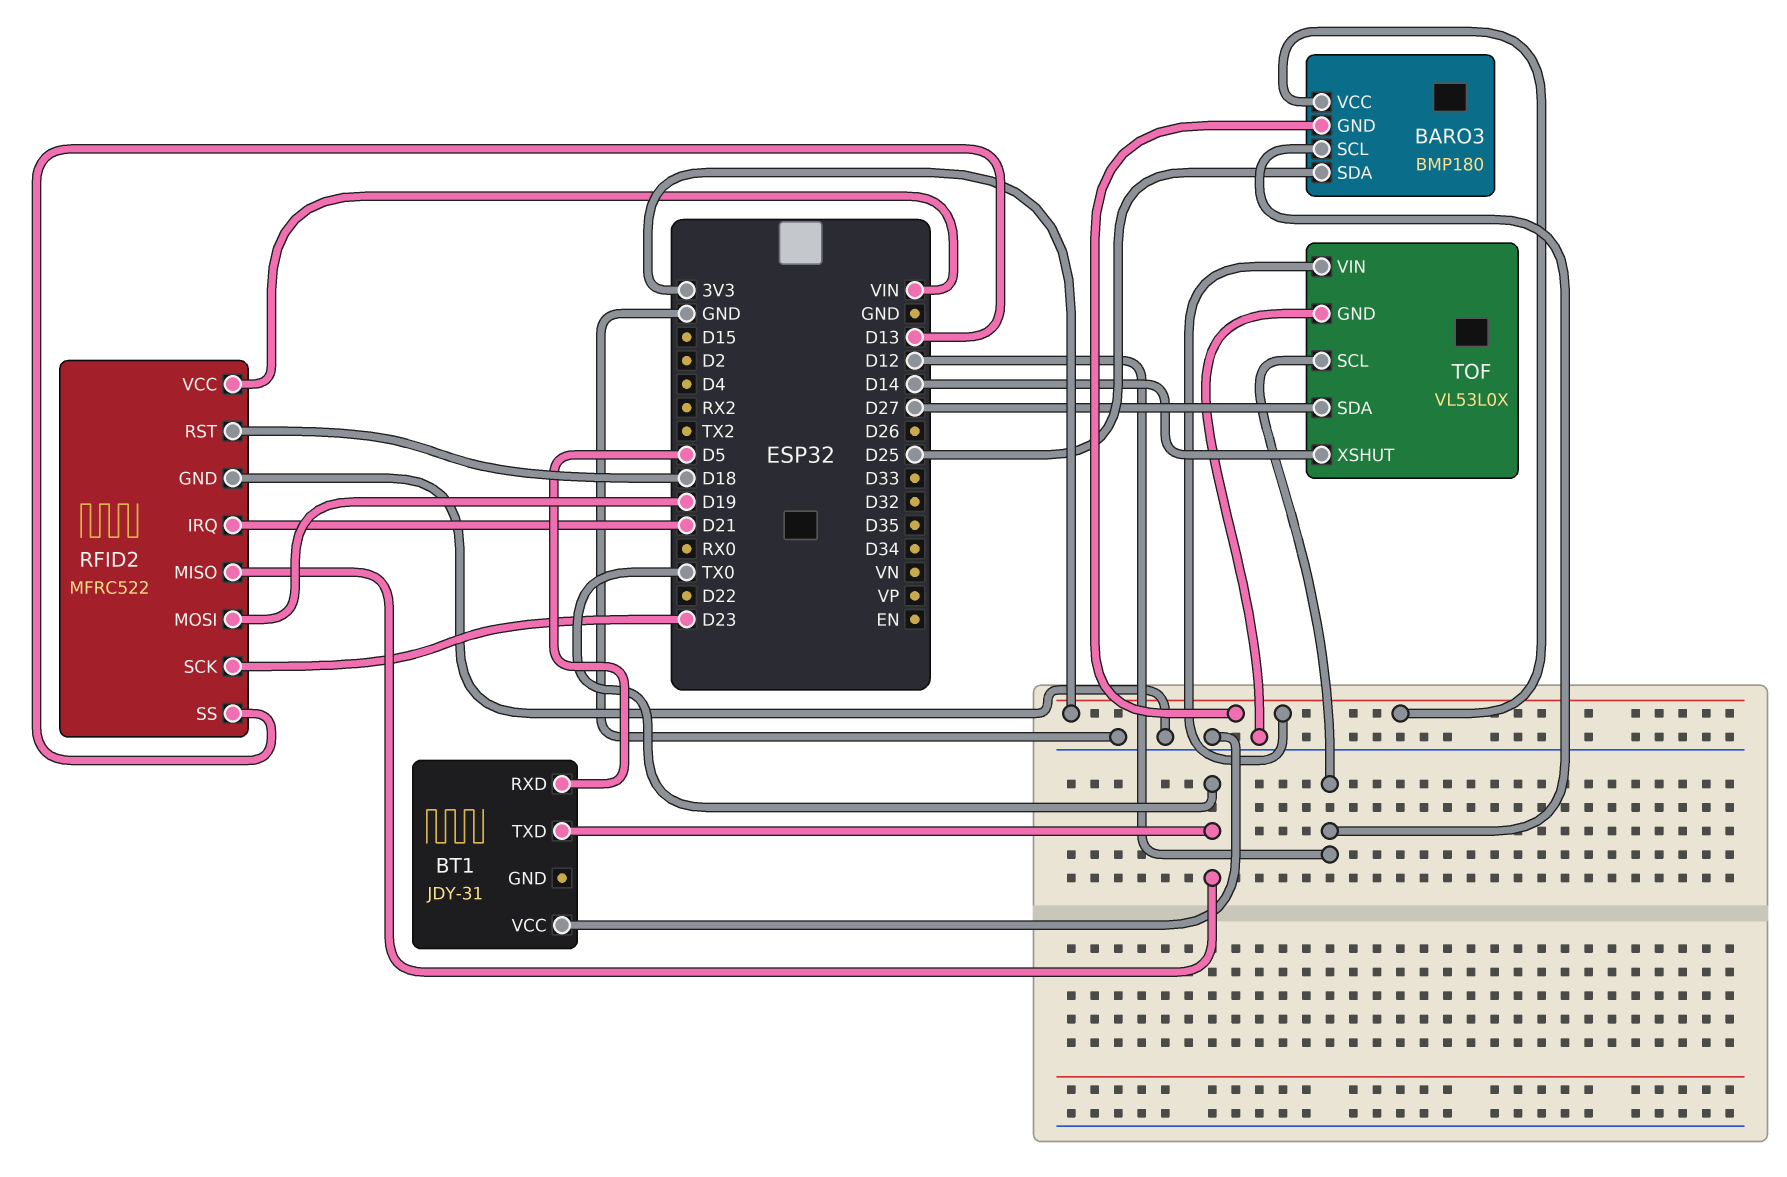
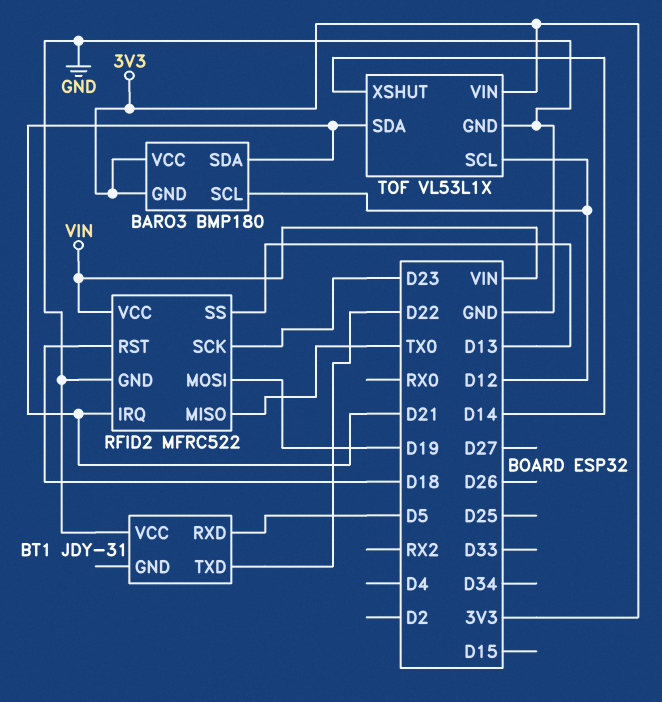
BARO3 pin SDA: D25 -> D21
BT1 pin TXD: TX0 -> D22
TOF: VL53L0X -> VL53L1X
TOF pin SDA: D27 -> D21

